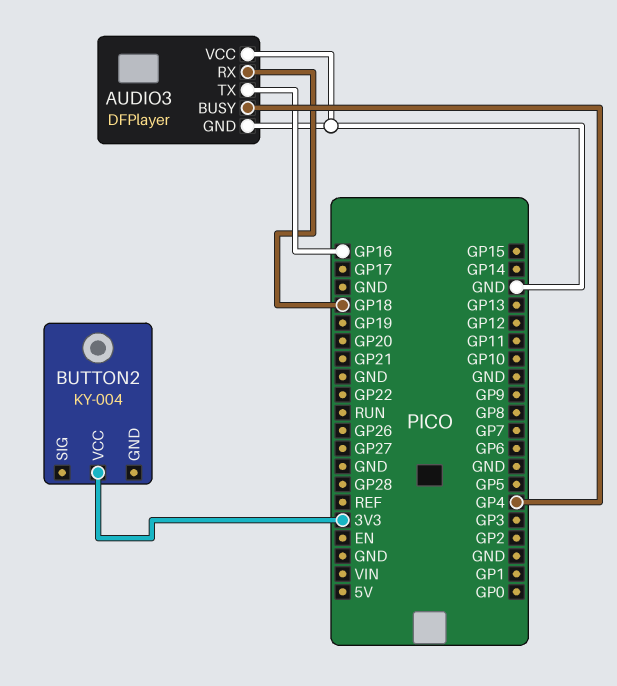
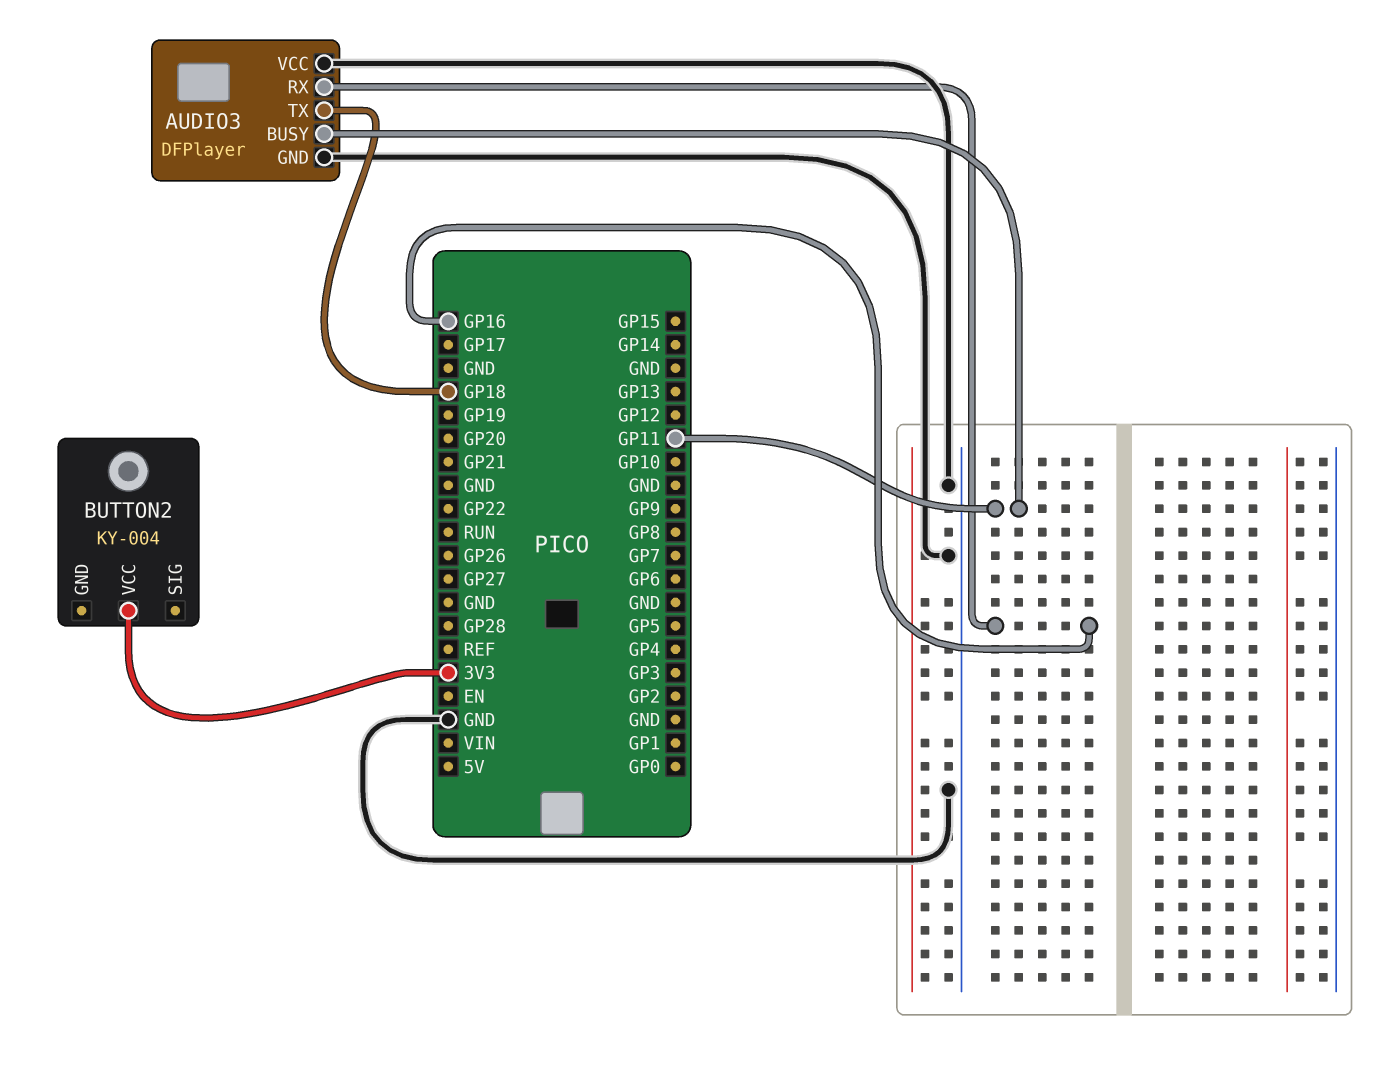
AUDIO3 pin BUSY: GP4 -> GP11
AUDIO3 pin RX: GP18 -> GP16
AUDIO3 pin TX: GP16 -> GP18

